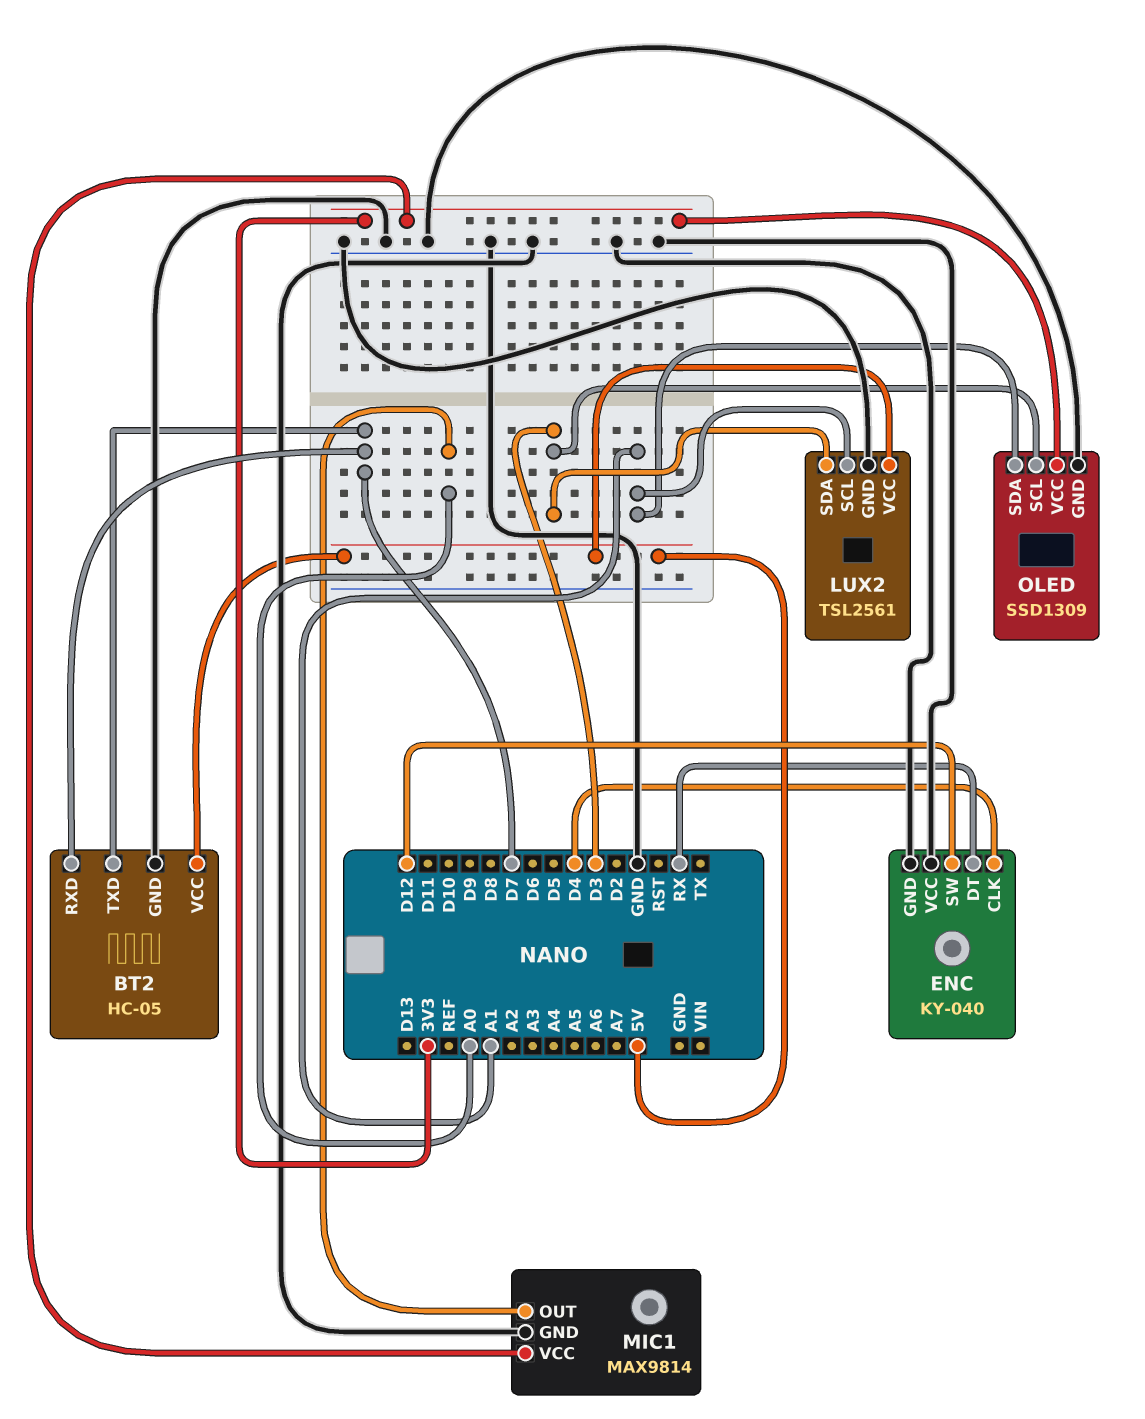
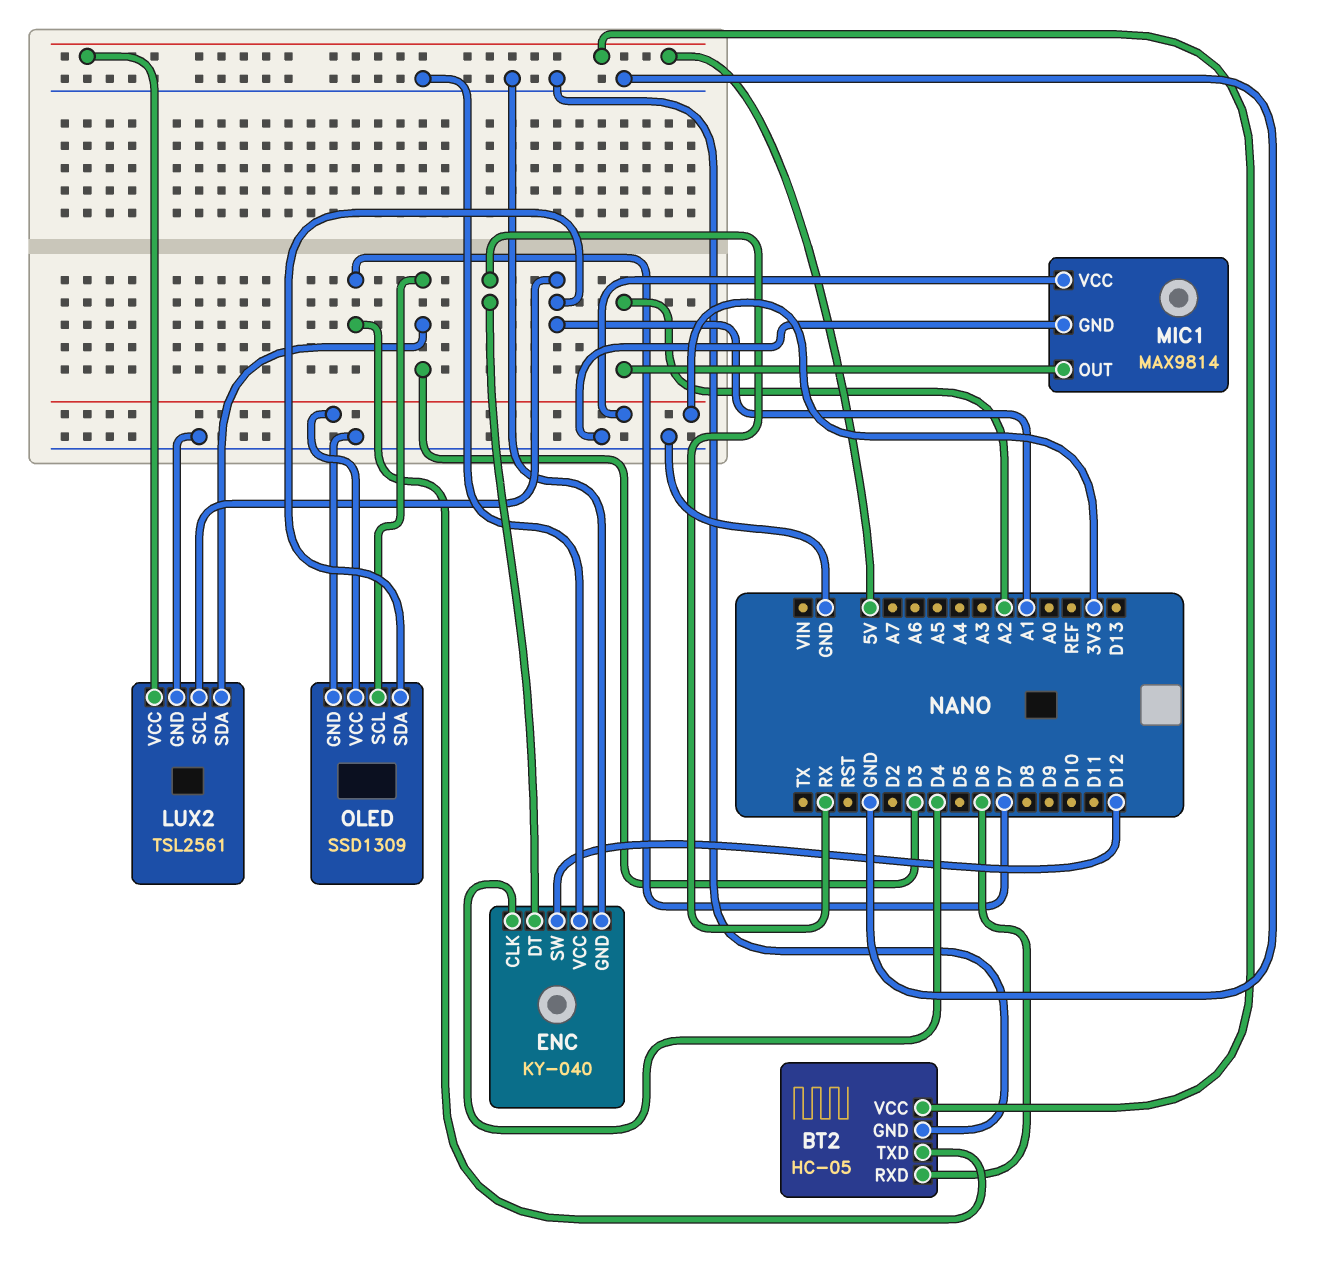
BT2 pin RXD: D7 -> D6
MIC1 pin OUT: A0 -> A2

